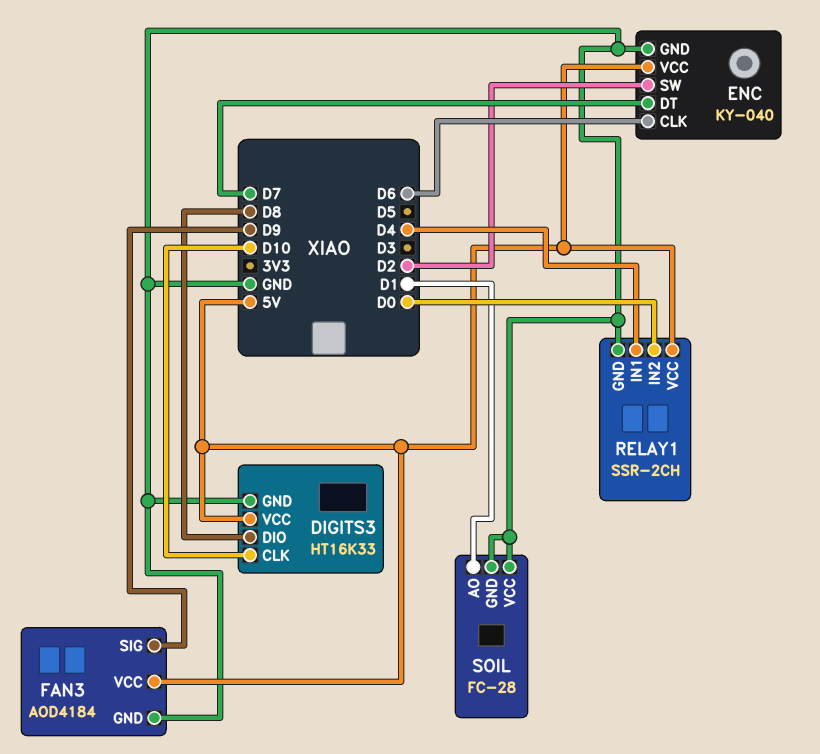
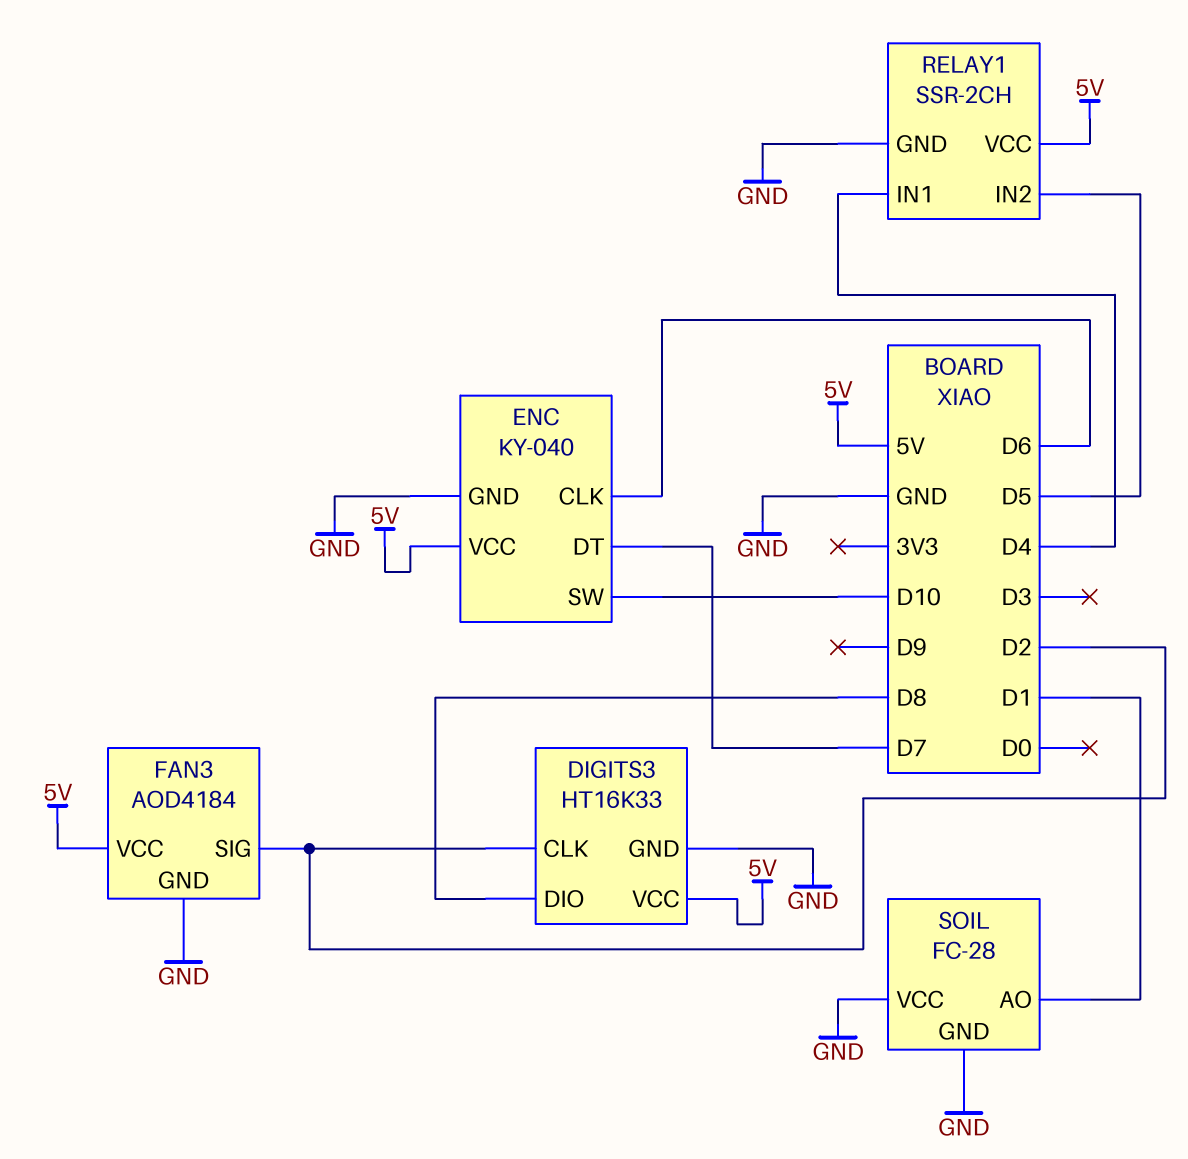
DIGITS3 pin CLK: D10 -> D2
ENC pin SW: D2 -> D10
FAN3 pin SIG: D9 -> D2
RELAY1 pin IN2: D0 -> D5

